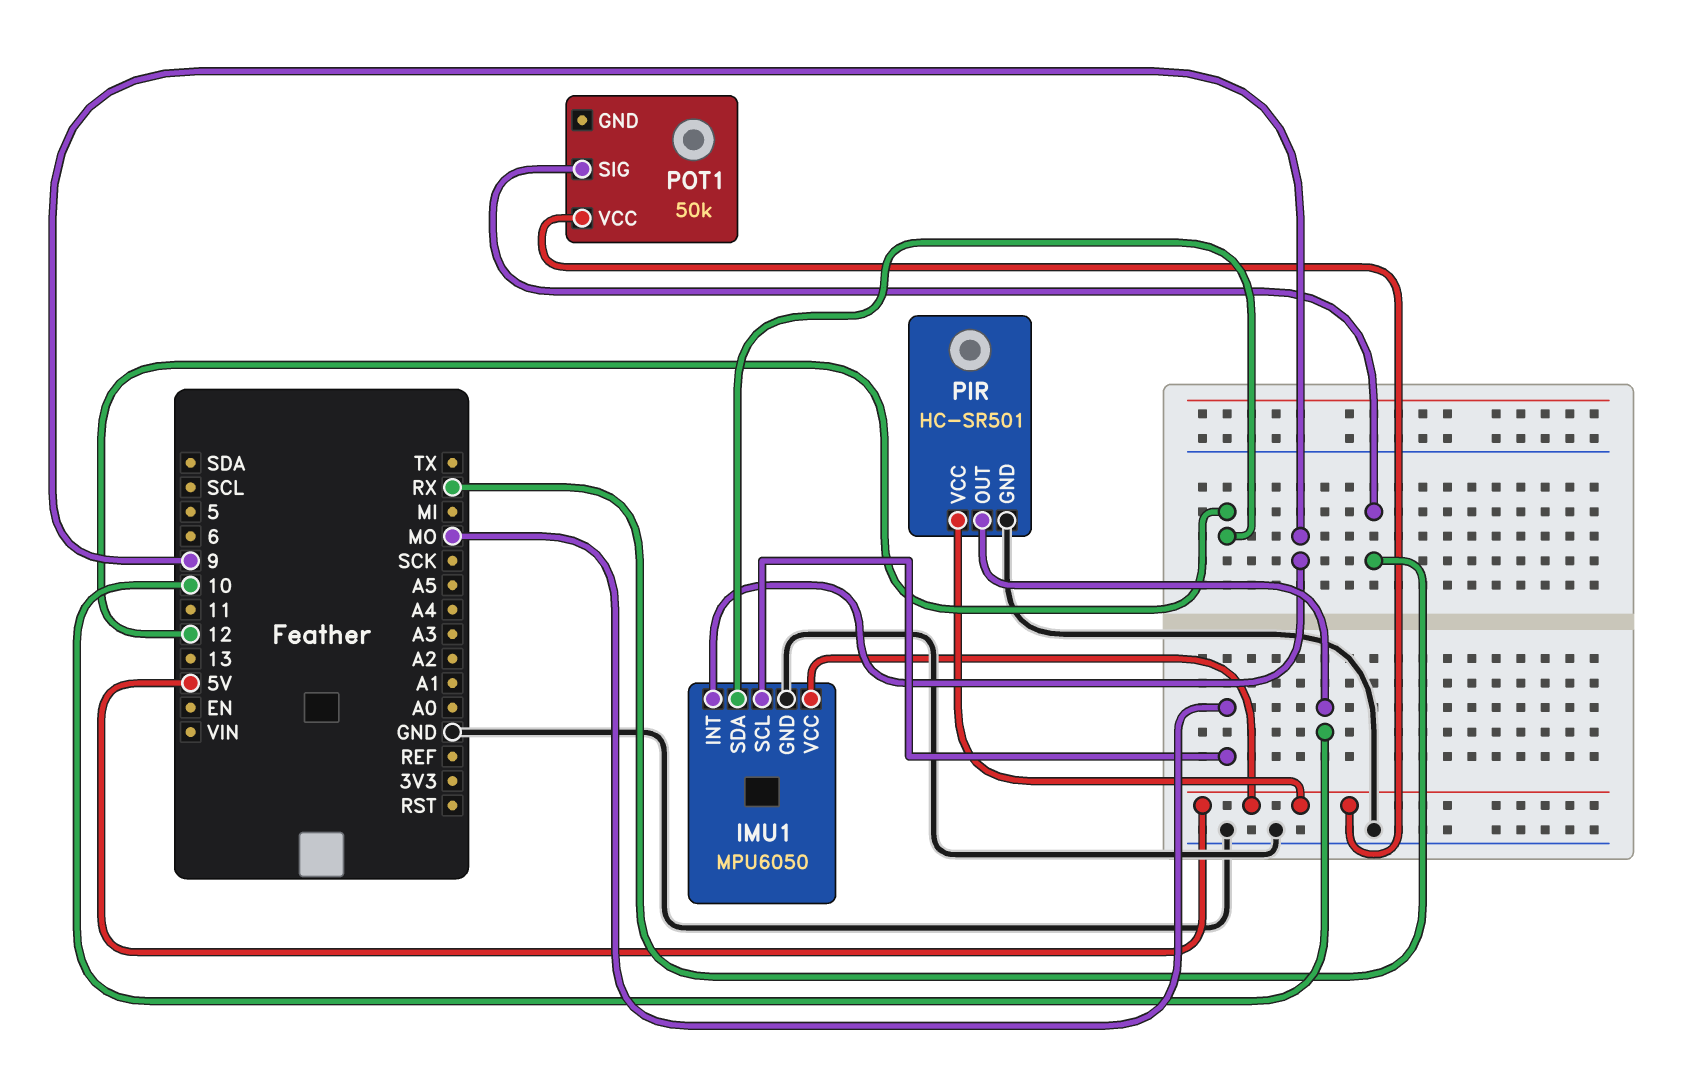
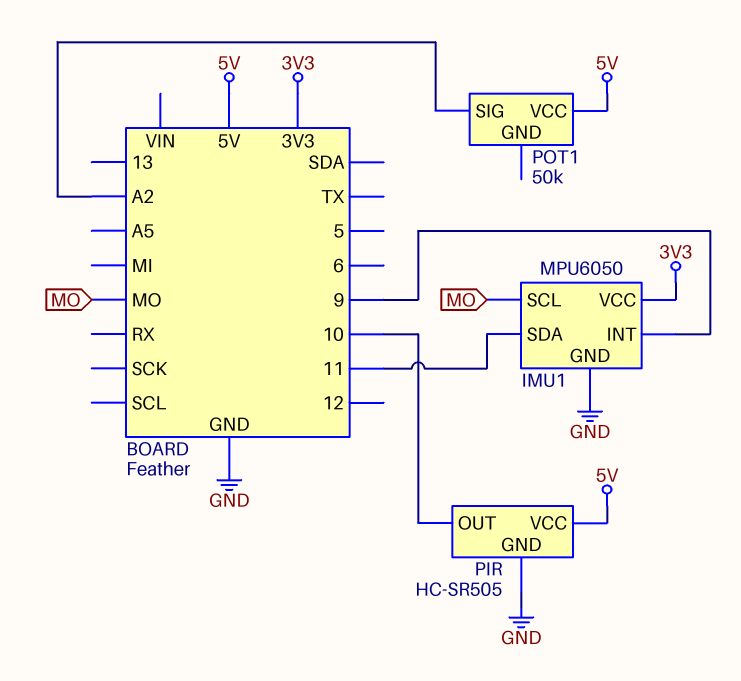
IMU1 pin SDA: 12 -> 11
IMU1 pin VCC: 5V -> 3V3
PIR: HC-SR501 -> HC-SR505
POT1 pin SIG: RX -> A2

